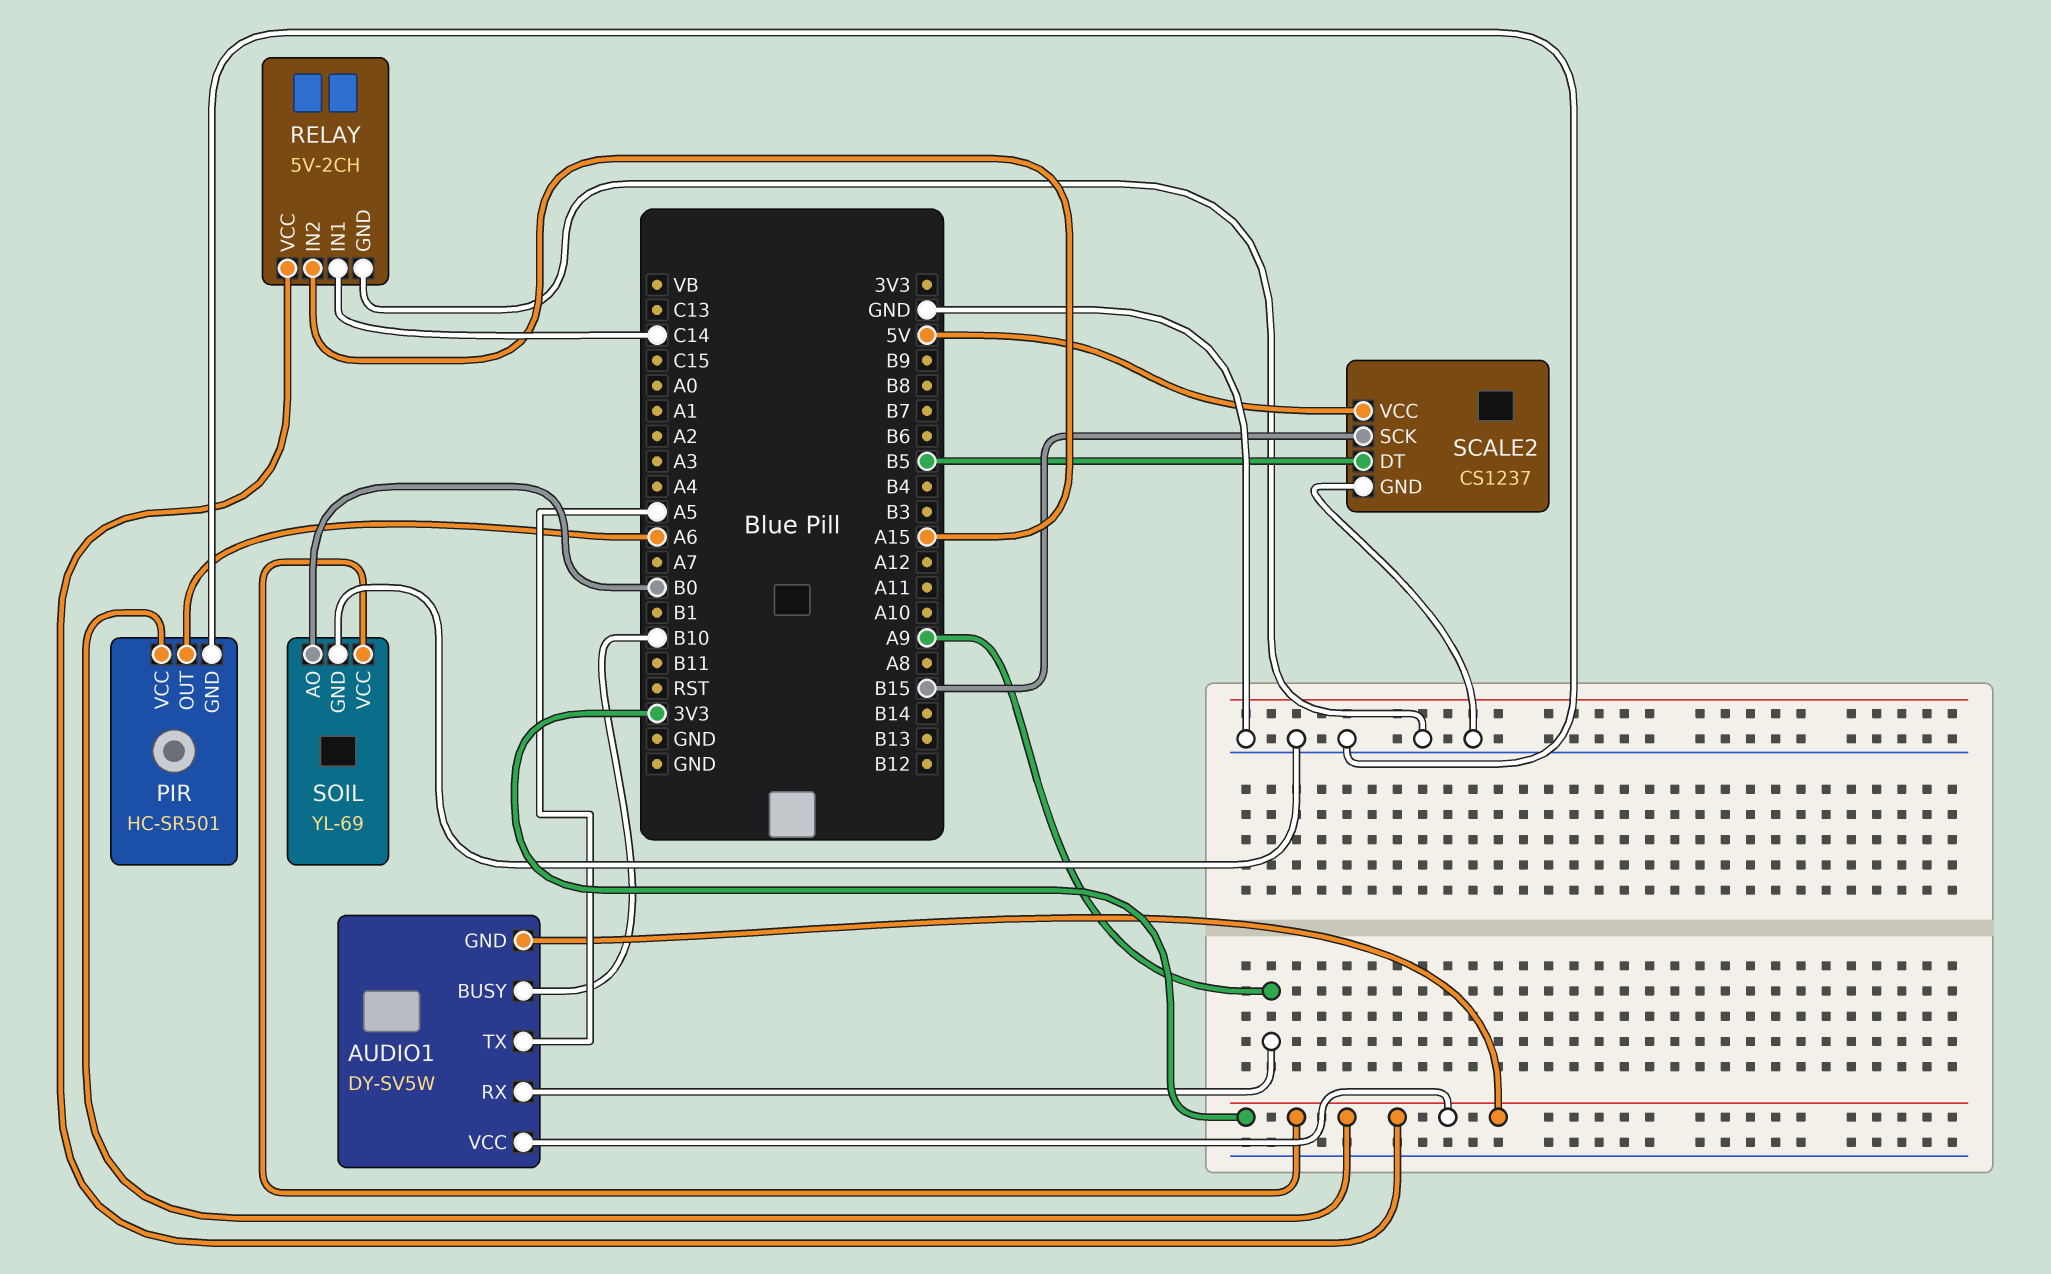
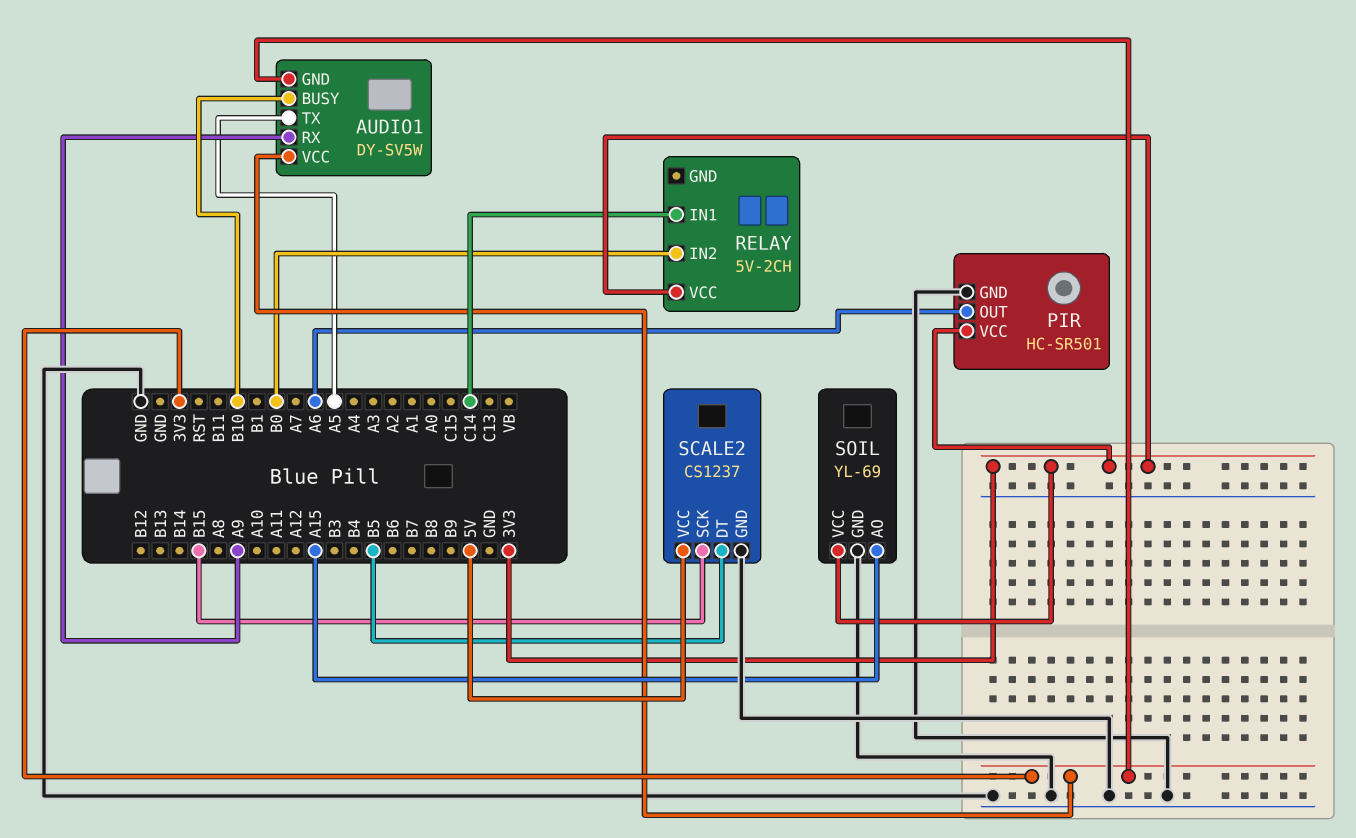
RELAY pin GND: GND -> none
RELAY pin IN2: A15 -> B0
SOIL pin AO: B0 -> A15

